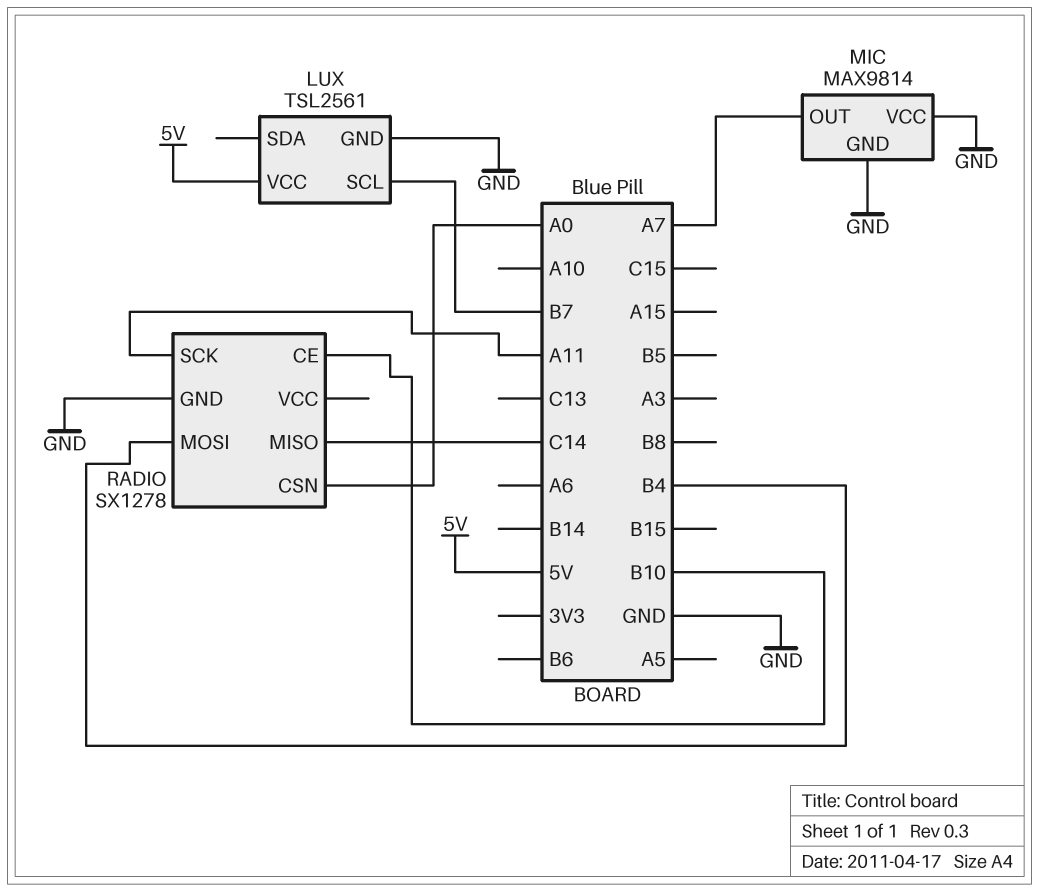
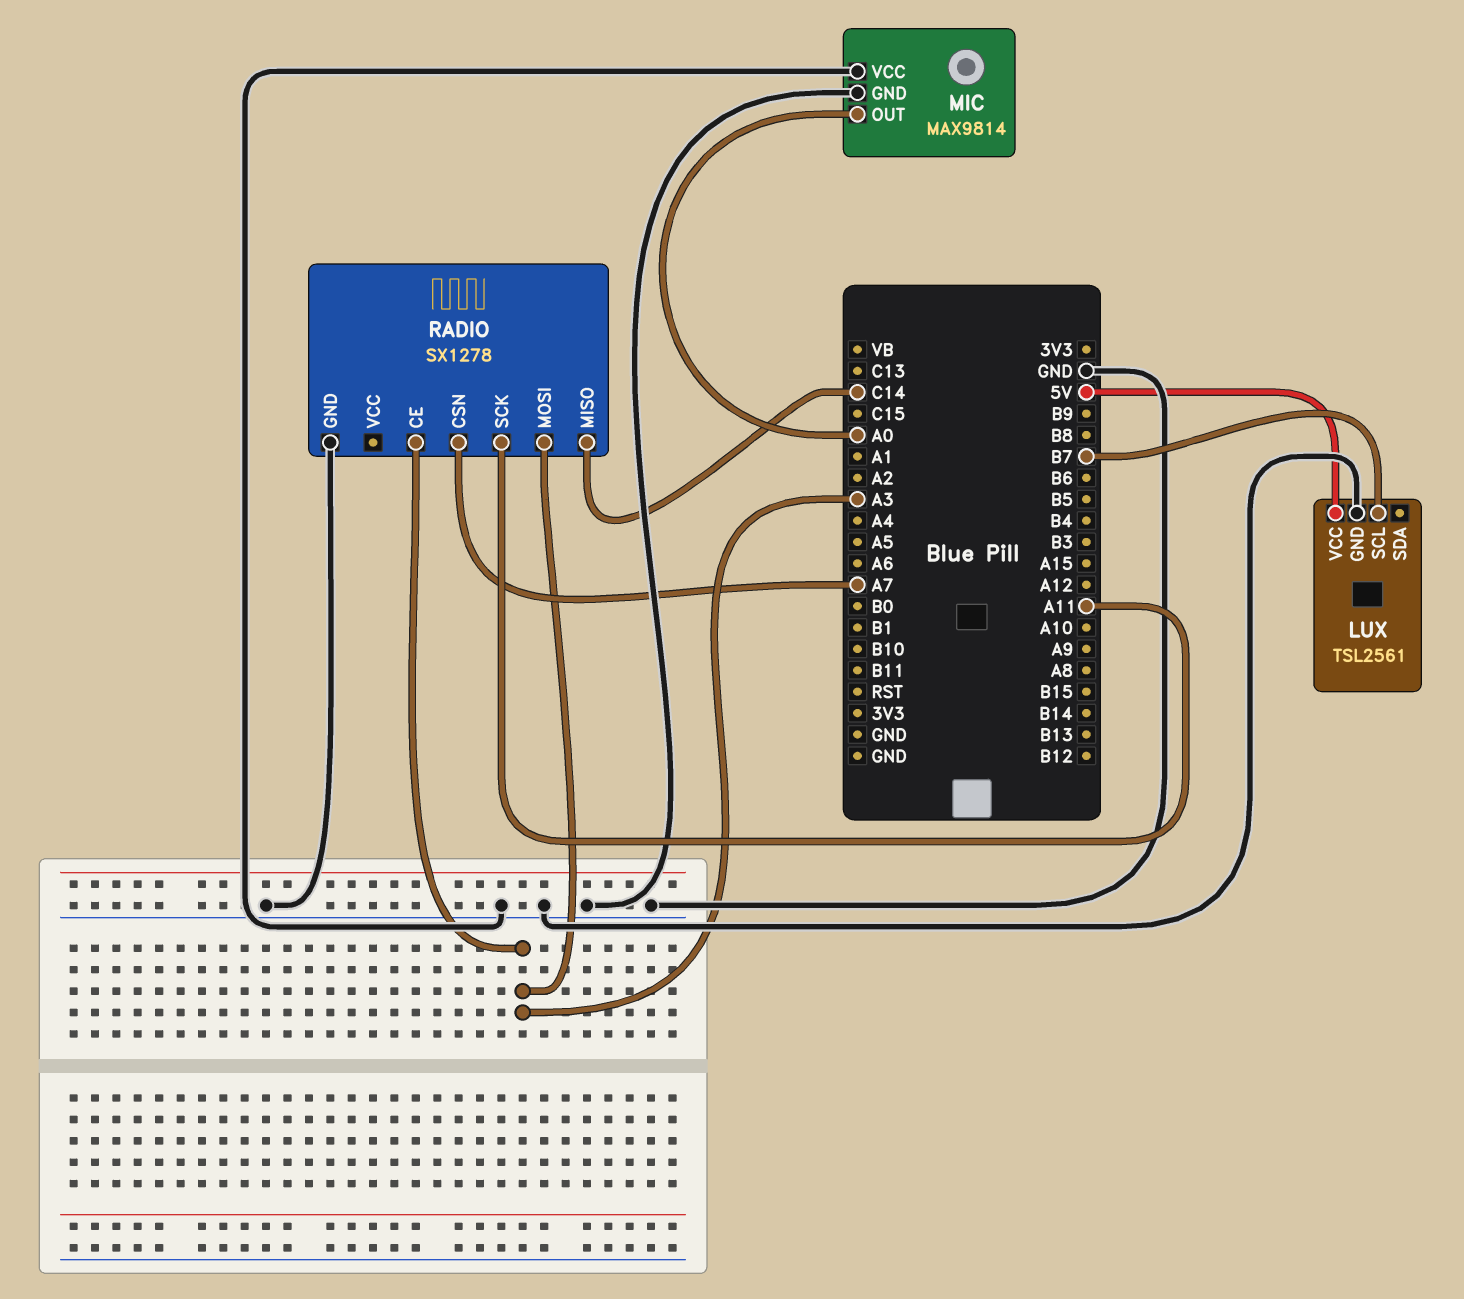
MIC pin OUT: A7 -> A0
RADIO pin CE: B10 -> A3
RADIO pin CSN: A0 -> A7
RADIO pin MOSI: B4 -> A3

